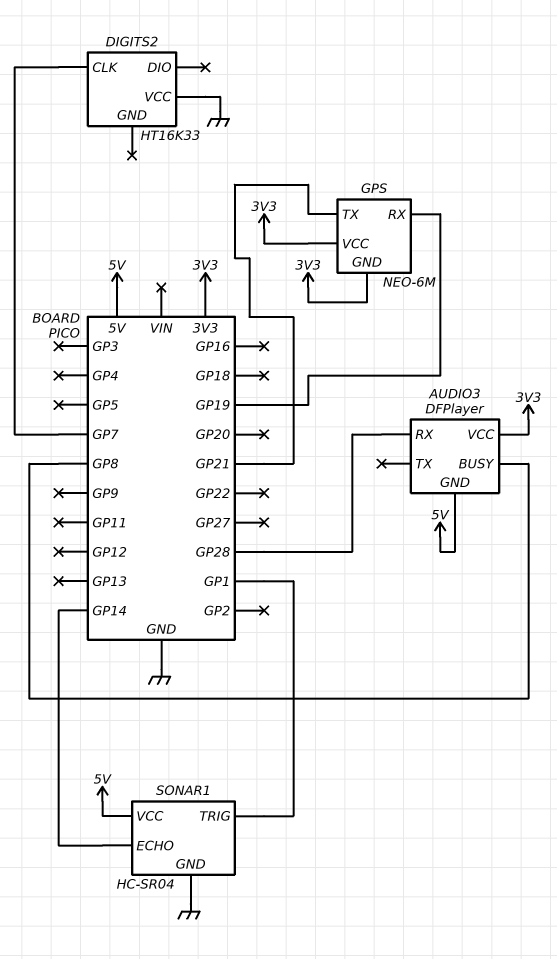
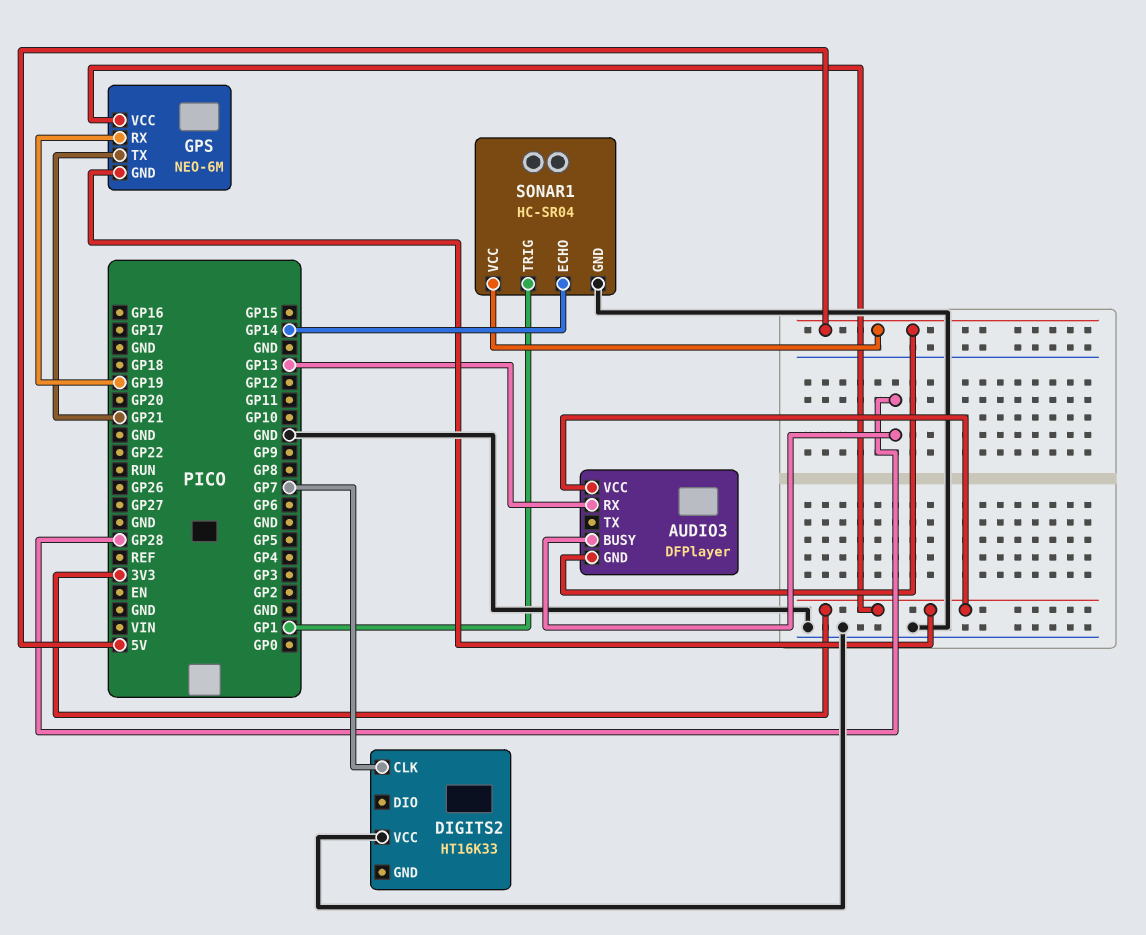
AUDIO3 pin BUSY: GP8 -> GP28
AUDIO3 pin RX: GP28 -> GP13

